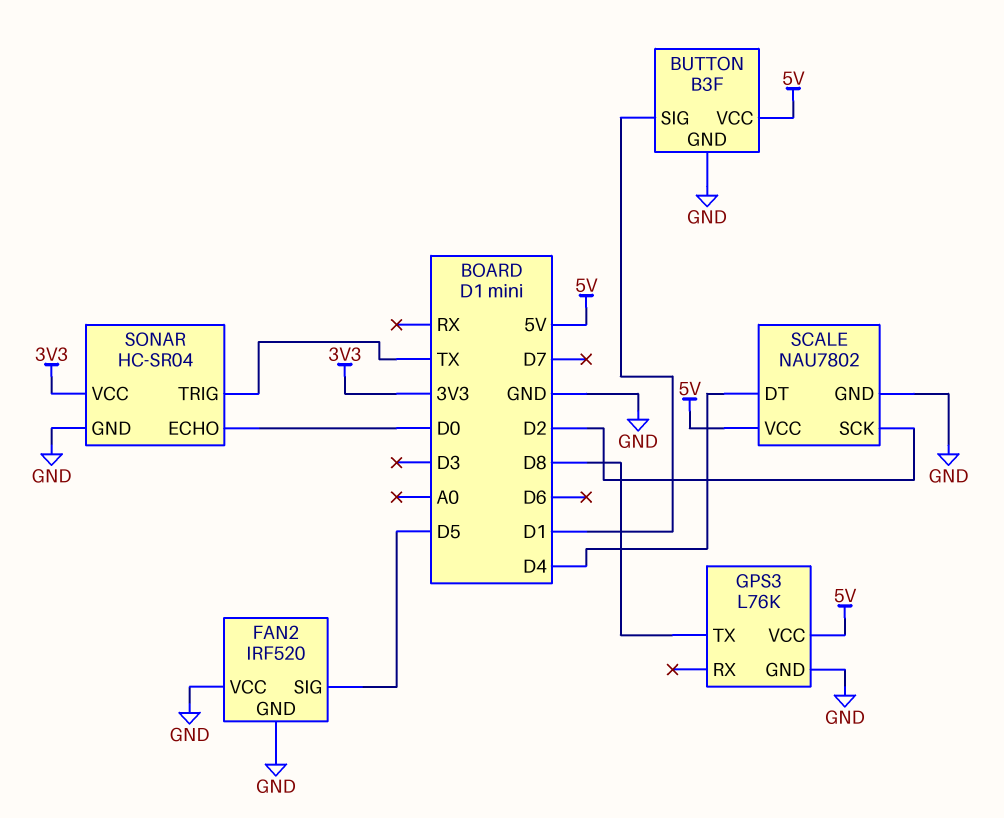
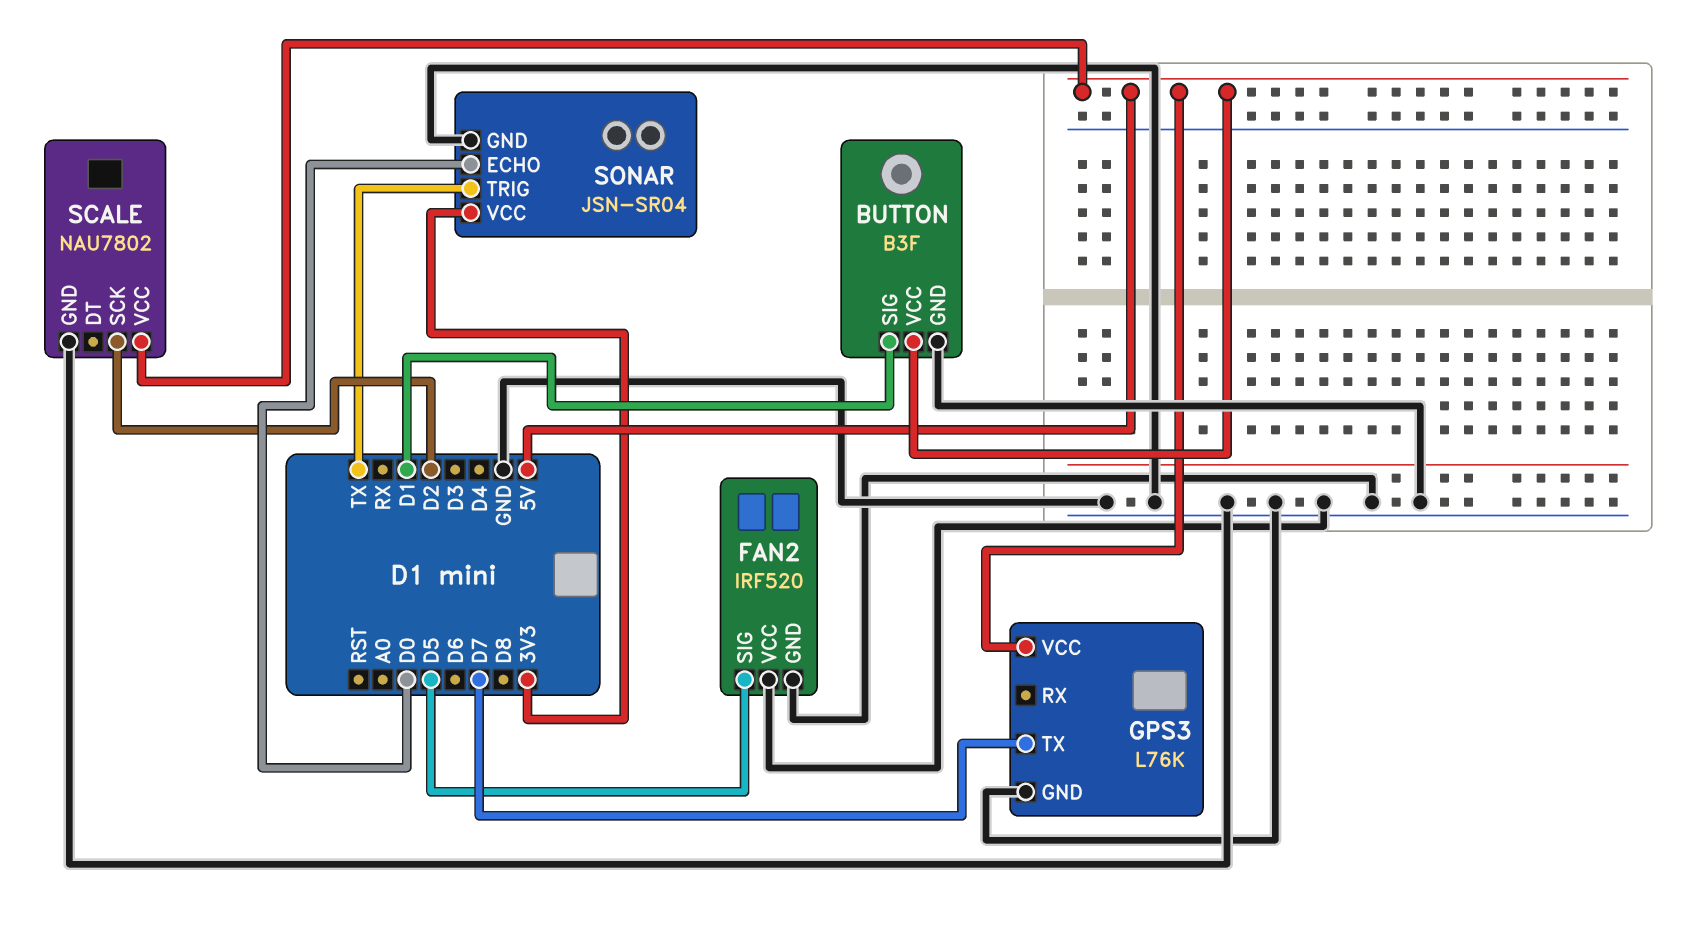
GPS3 pin TX: D8 -> D7
SCALE pin DT: D4 -> none
SONAR: HC-SR04 -> JSN-SR04

